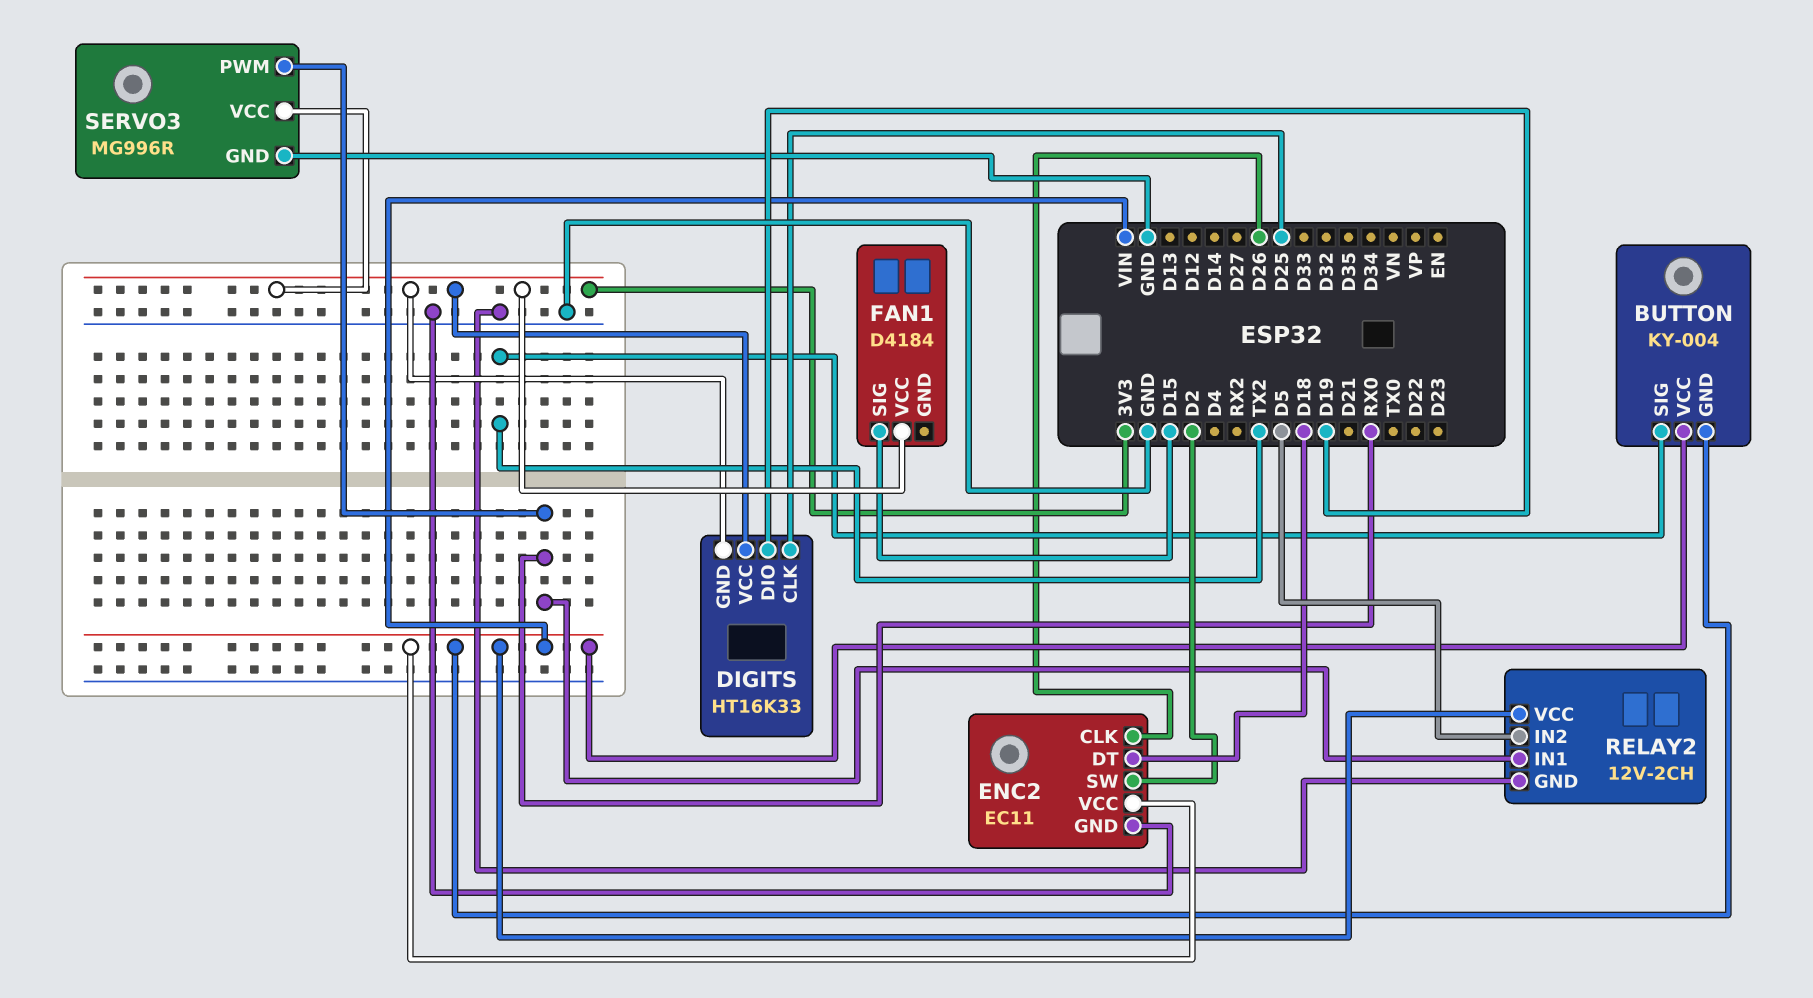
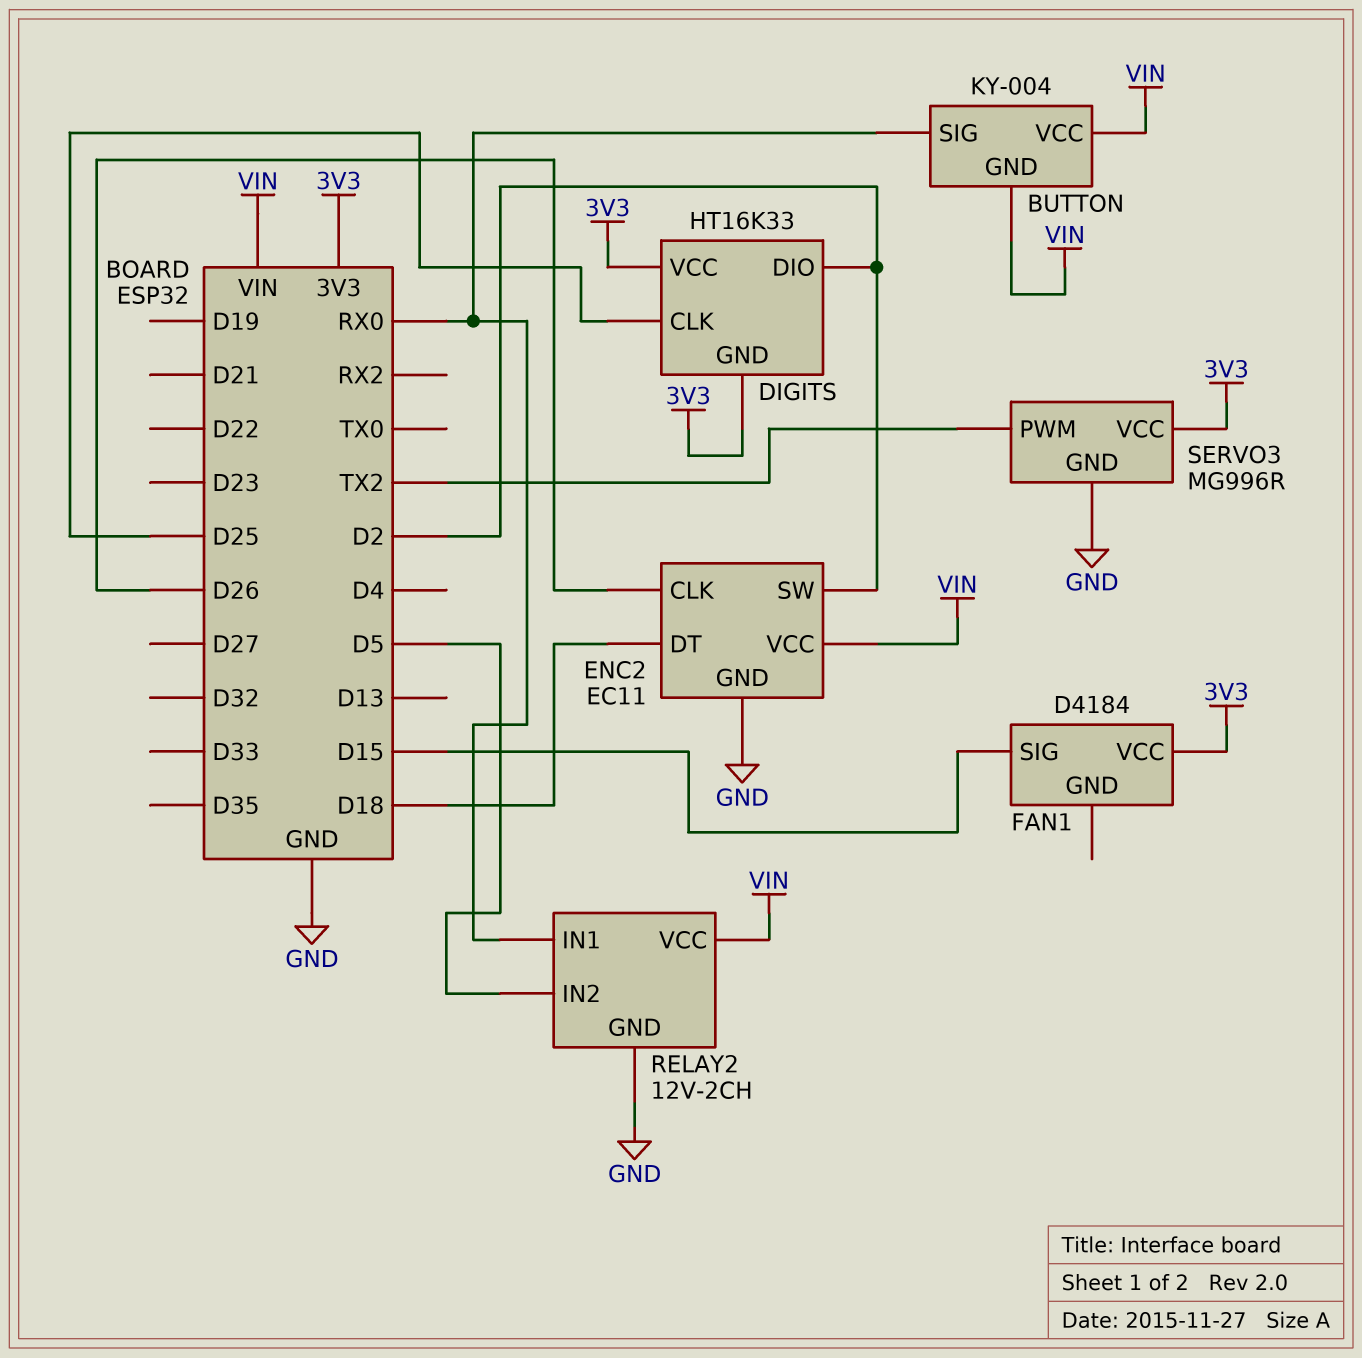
BUTTON pin SIG: TX2 -> RX0
DIGITS pin DIO: D19 -> D2
SERVO3 pin PWM: RX0 -> TX2

